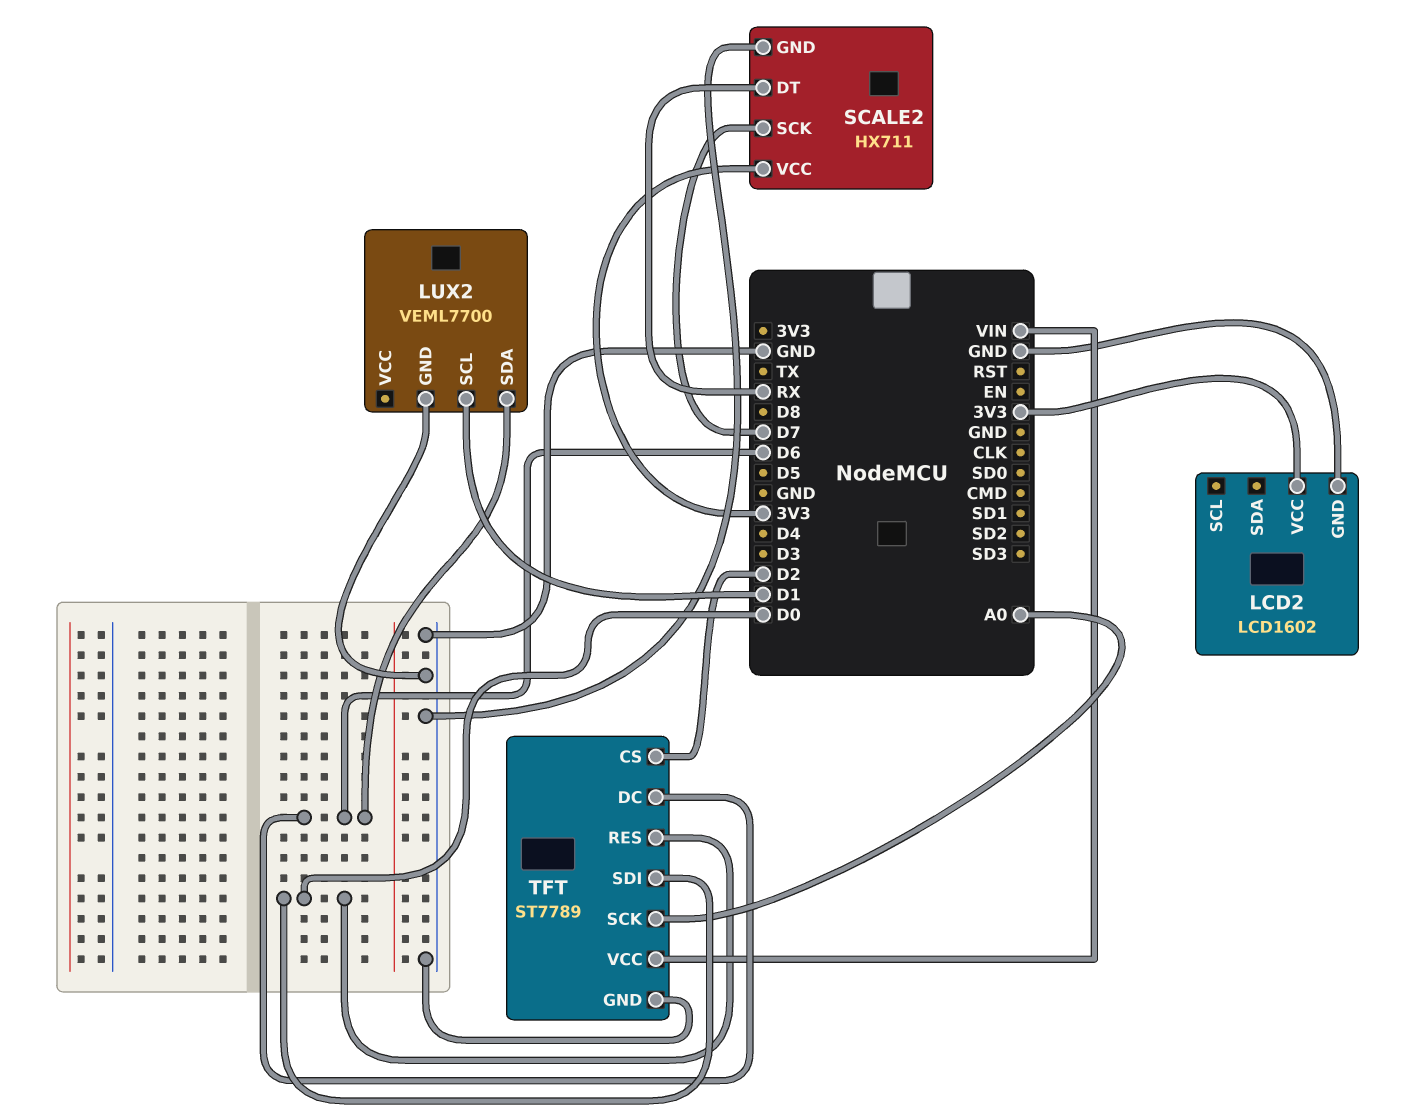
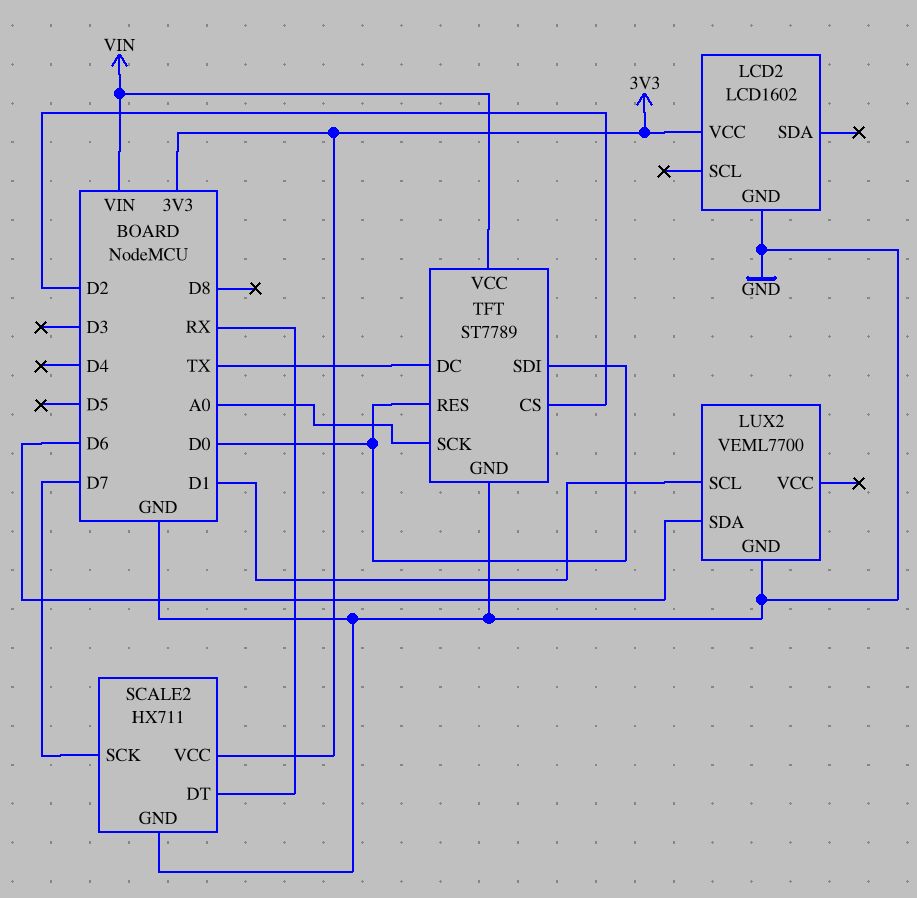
TFT pin DC: D6 -> TX

